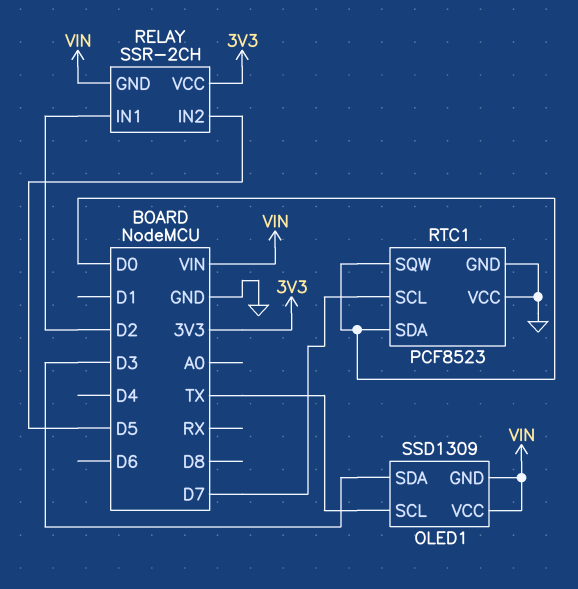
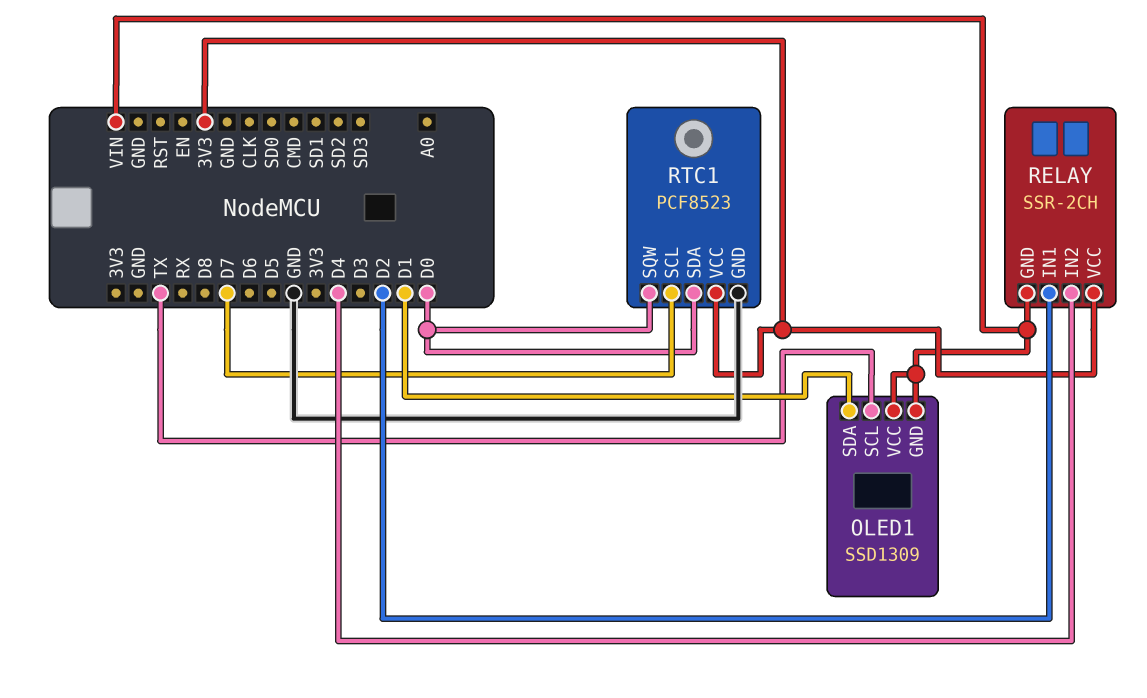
OLED1 pin SDA: D3 -> D1
RELAY pin IN2: D5 -> D4
RTC1 pin VCC: GND -> 3V3

